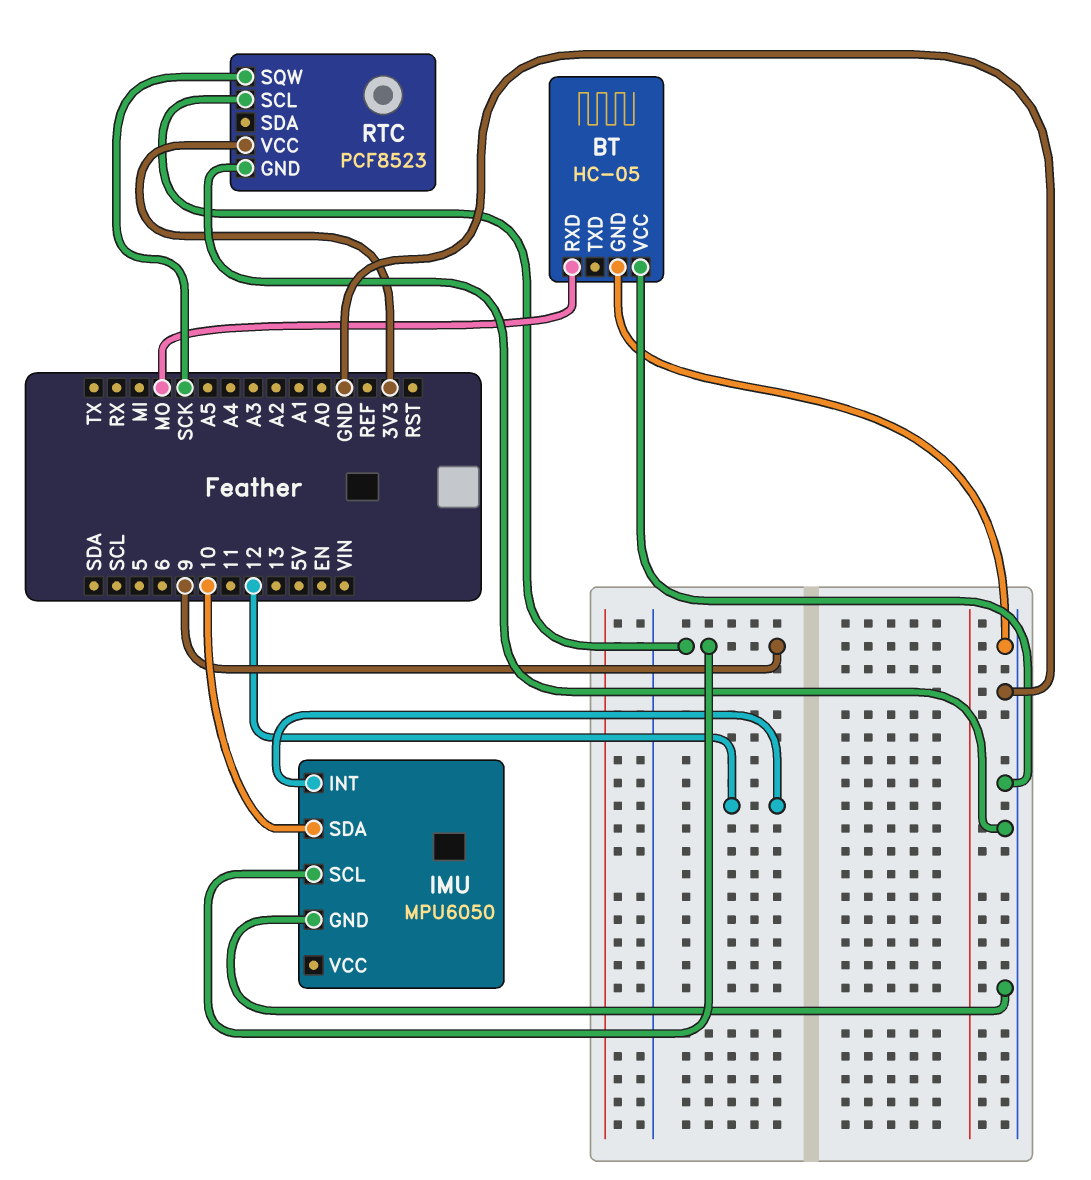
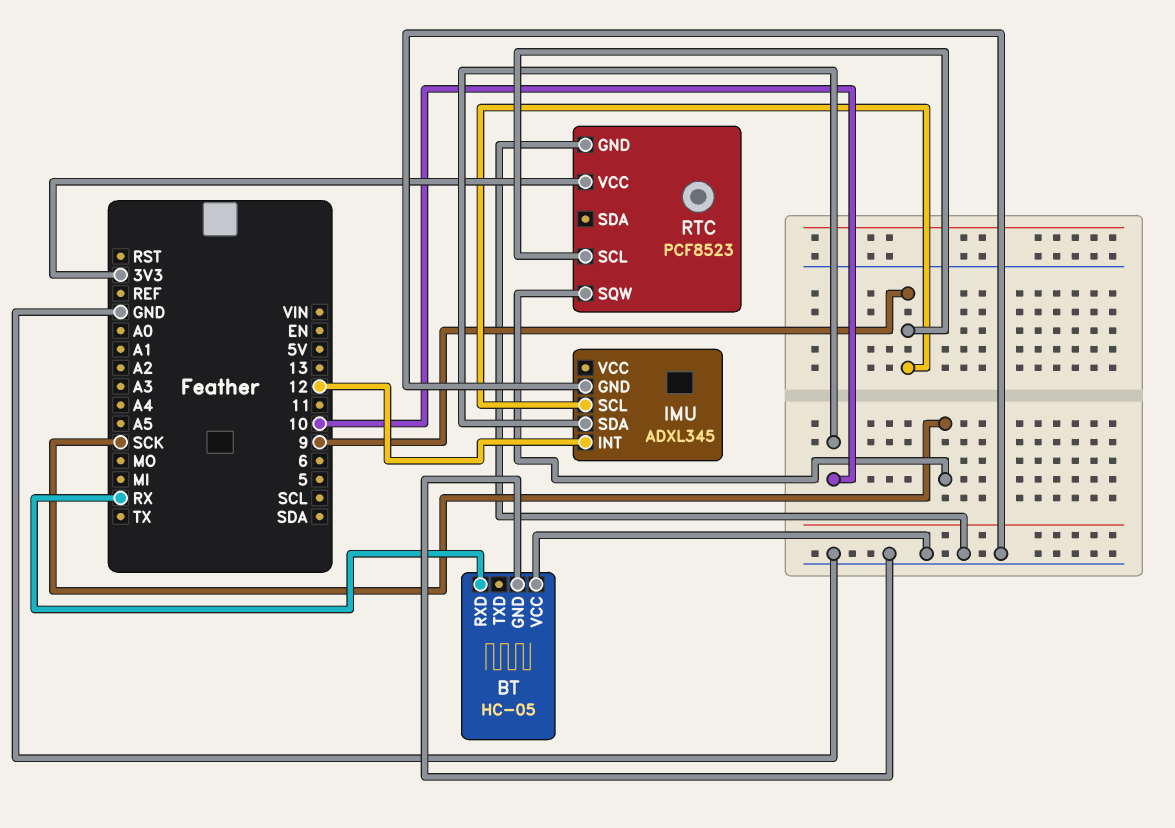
BT pin RXD: MO -> RX
IMU: MPU6050 -> ADXL345

